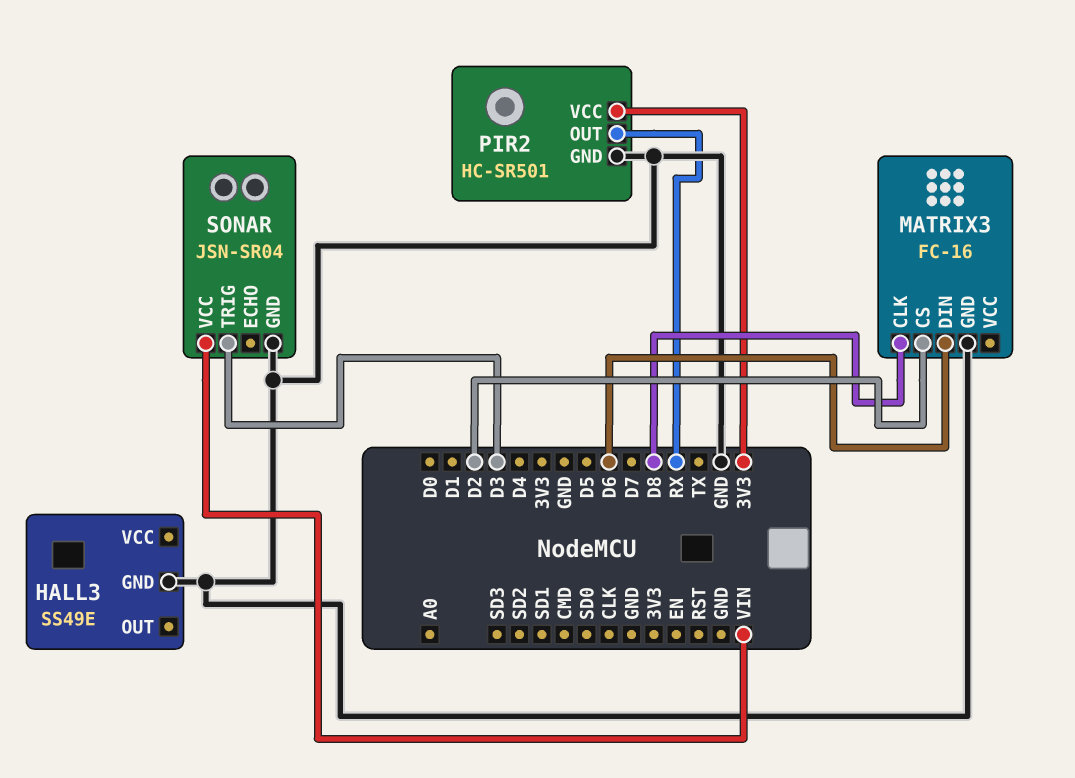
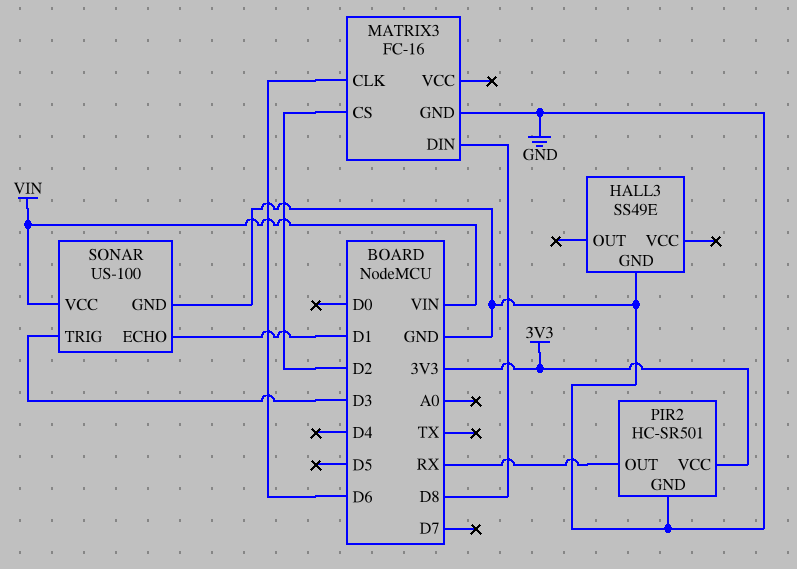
MATRIX3 pin CLK: D8 -> D6
MATRIX3 pin DIN: D6 -> D8
SONAR: JSN-SR04 -> US-100
SONAR pin ECHO: none -> D1

